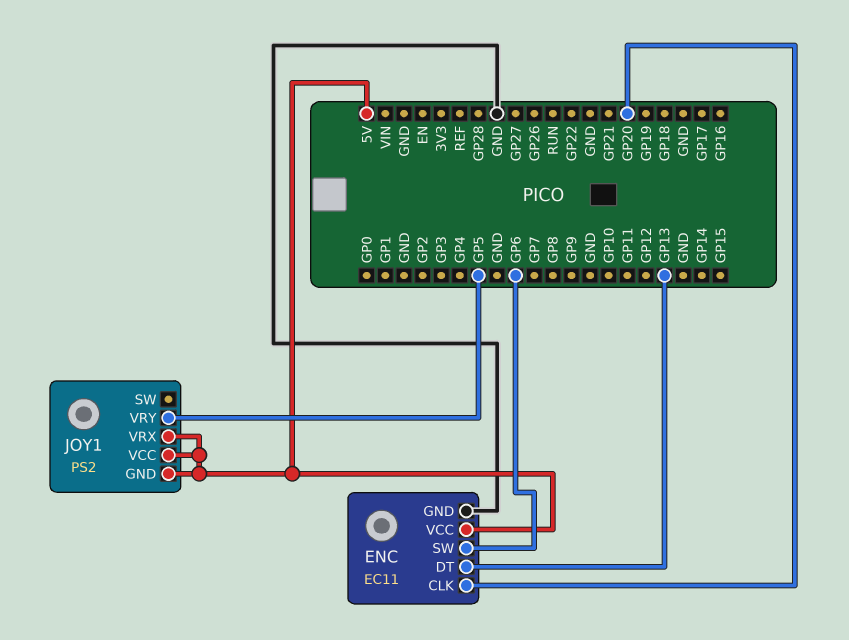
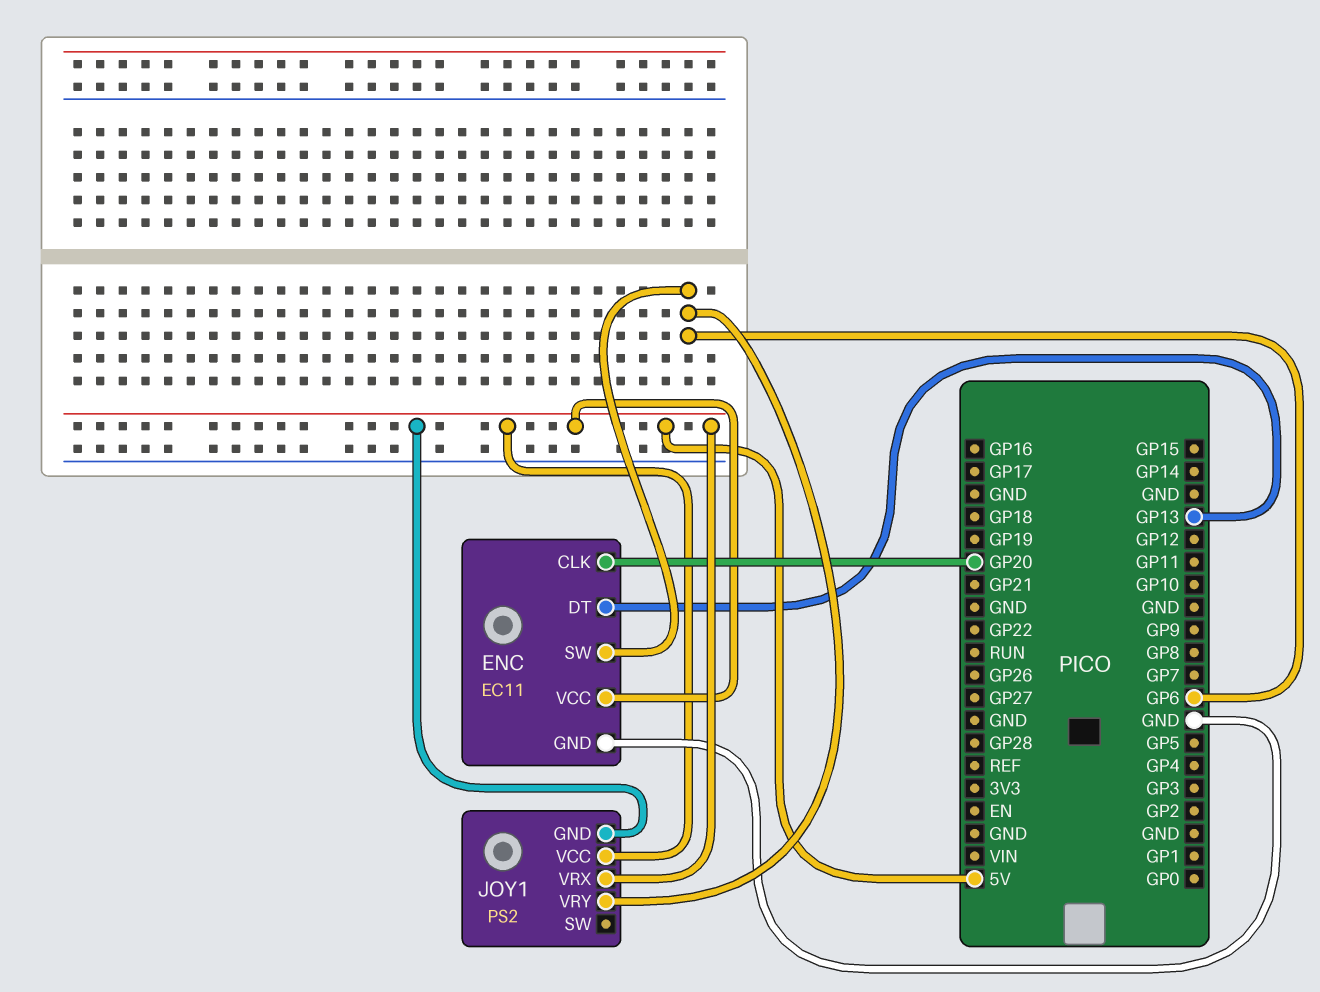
JOY1 pin VRY: GP5 -> GP6

